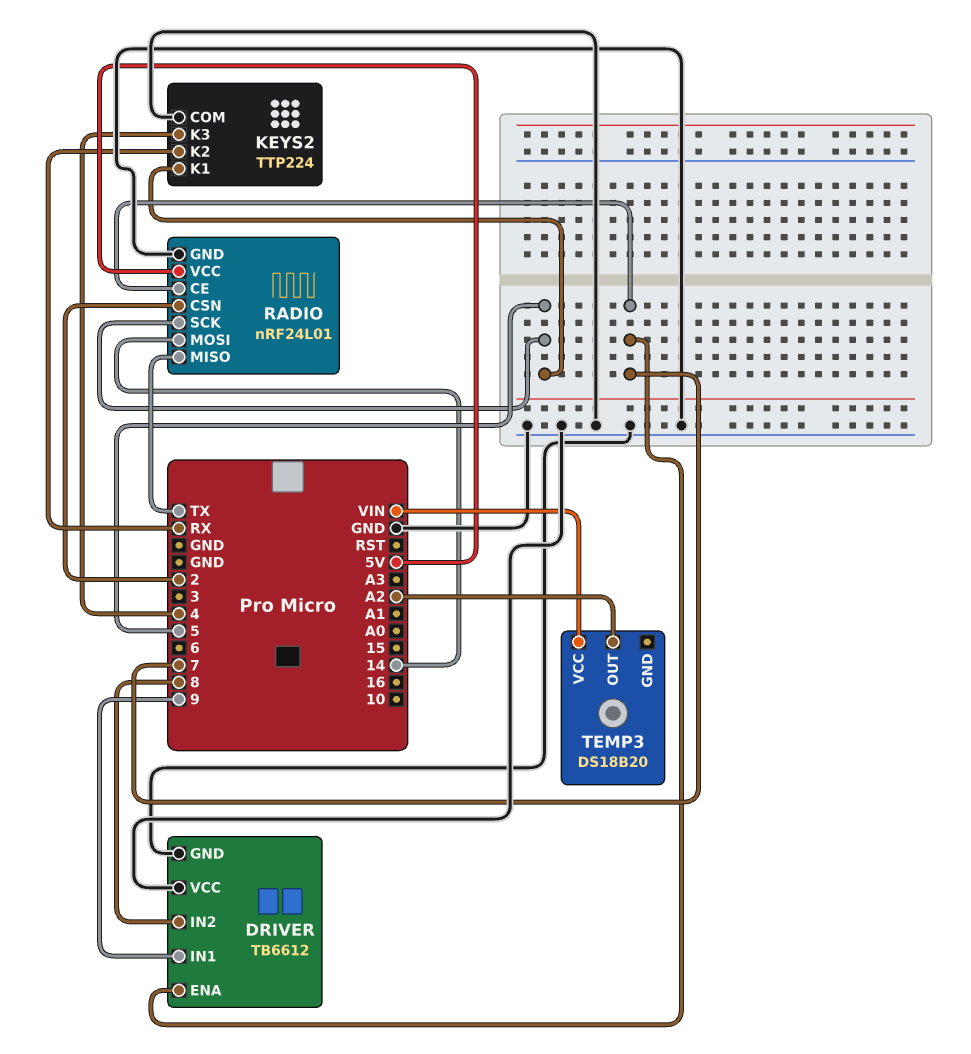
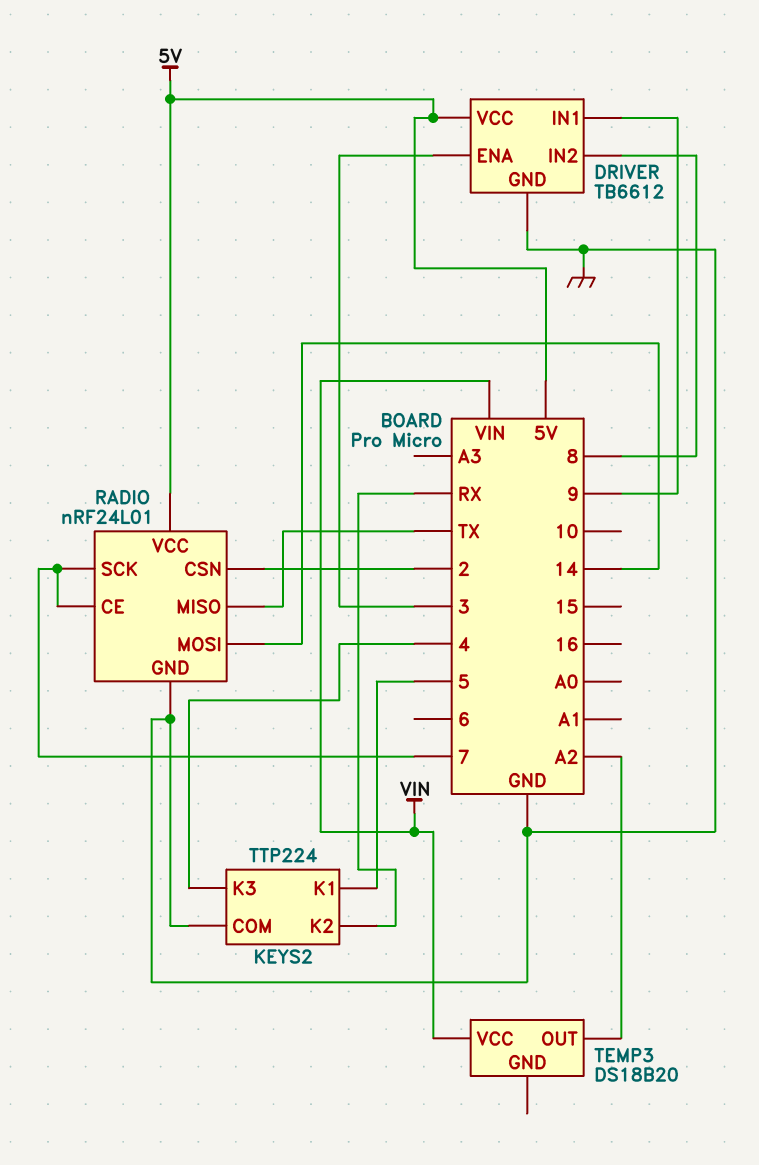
DRIVER pin ENA: 7 -> 3
DRIVER pin VCC: GND -> 5V
RADIO pin SCK: 5 -> 7

